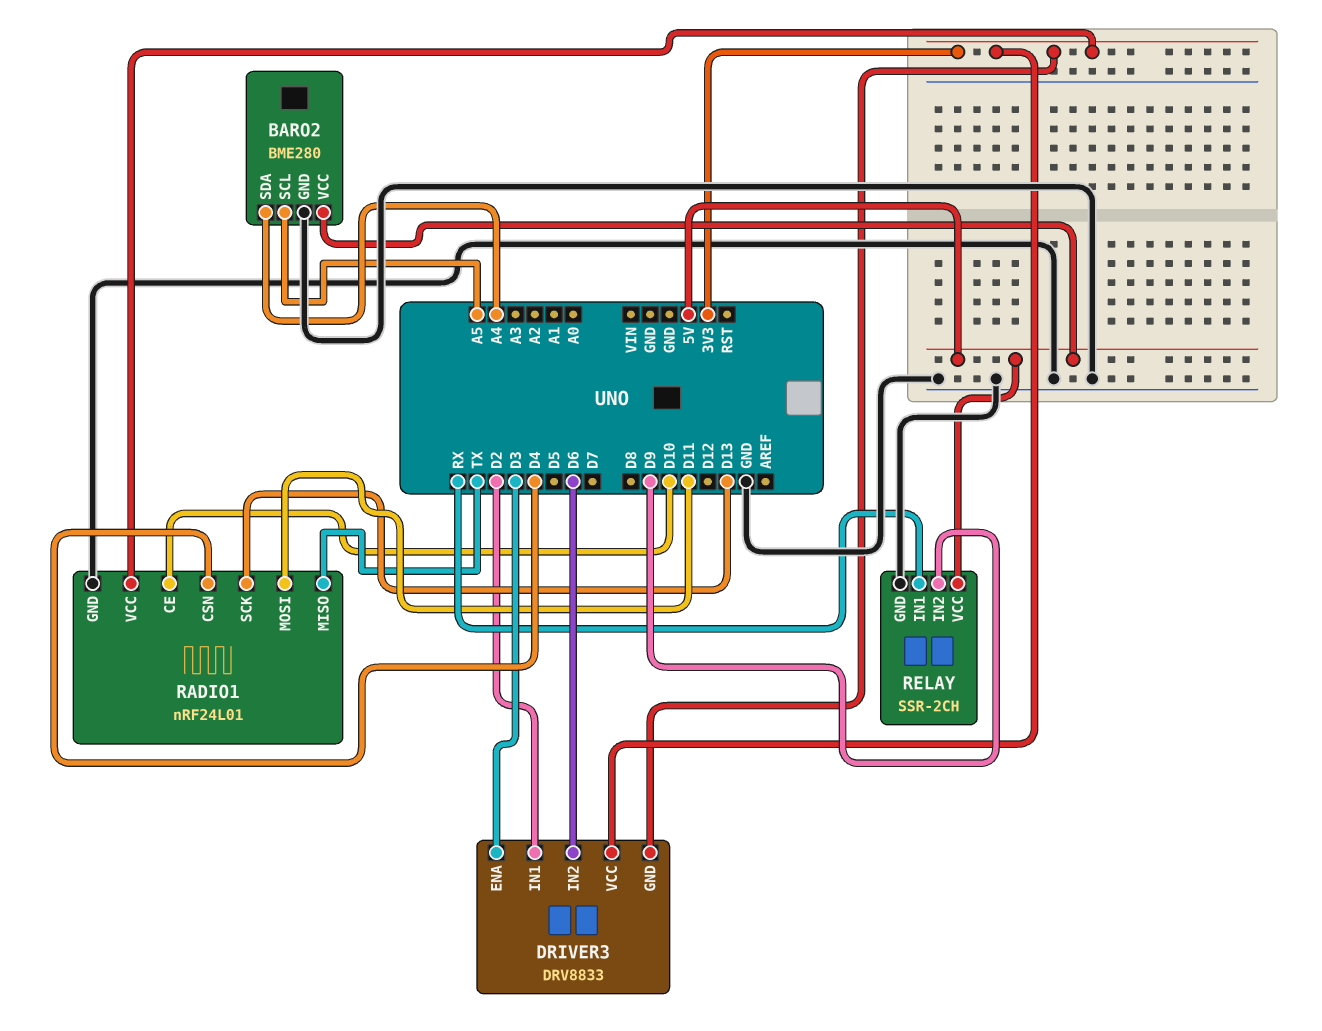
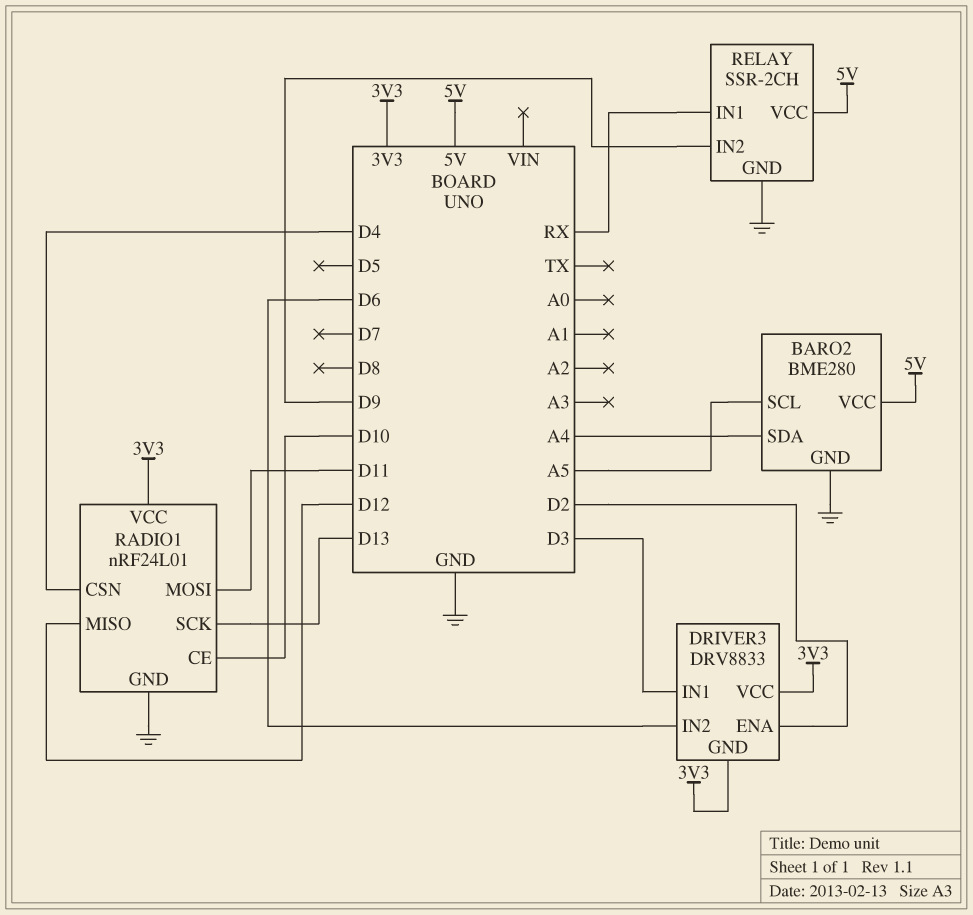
DRIVER3 pin ENA: D3 -> D2
DRIVER3 pin IN1: D2 -> D3
RADIO1 pin MISO: TX -> D12

